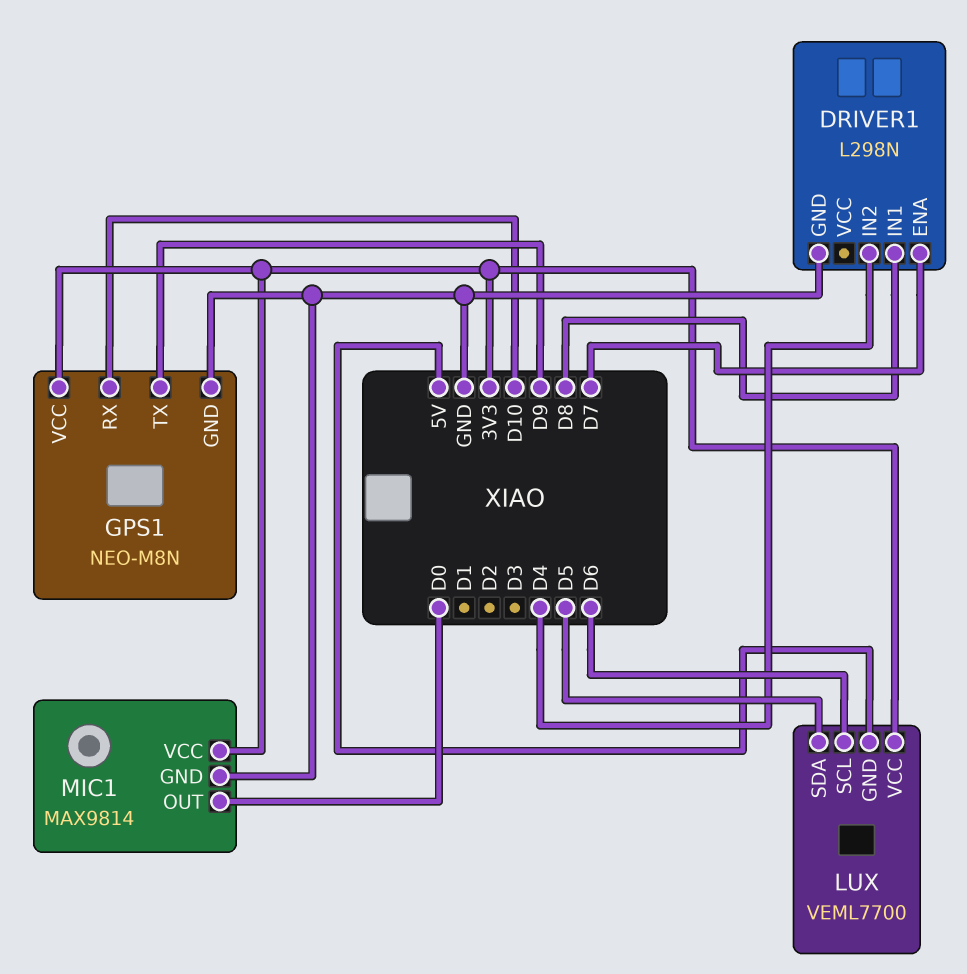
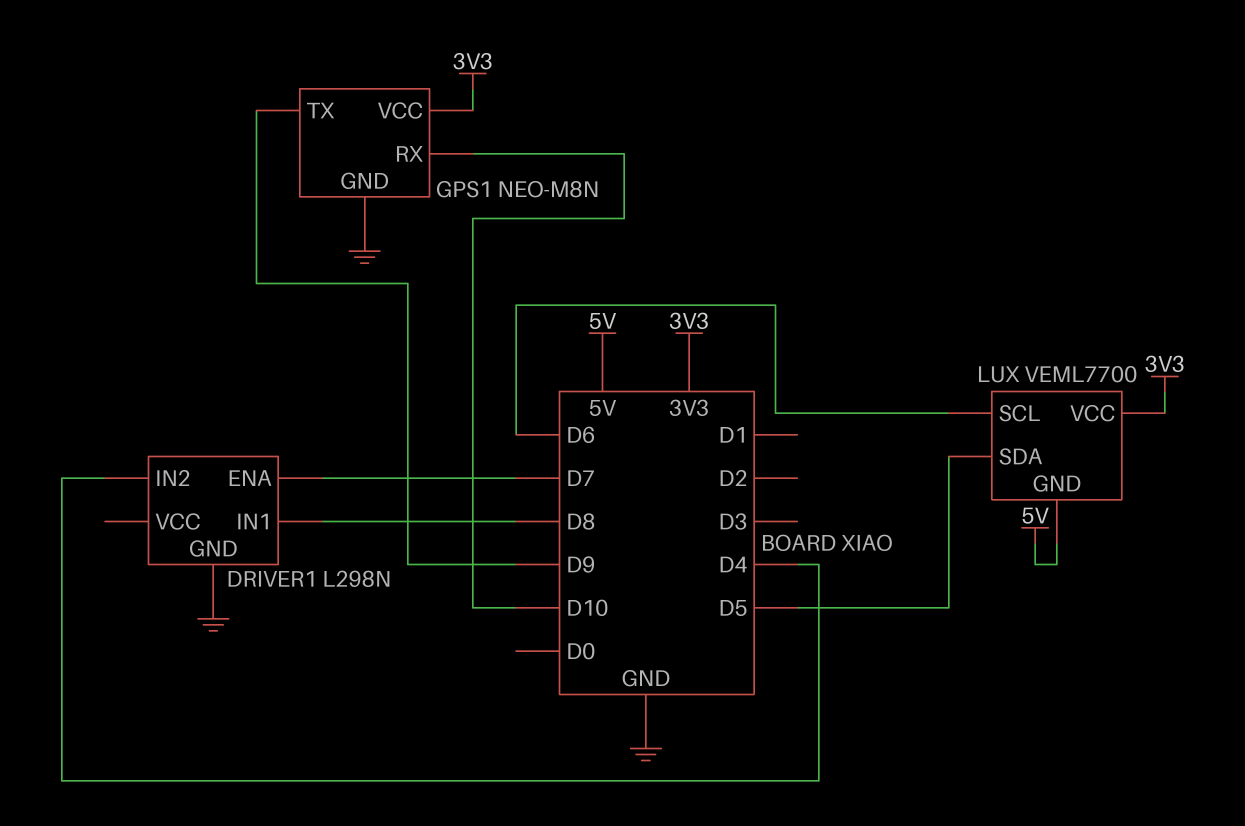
MIC1: MAX9814 -> none
MIC1 pin GND: GND -> none
MIC1 pin OUT: D0 -> none
MIC1 pin VCC: 3V3 -> none

